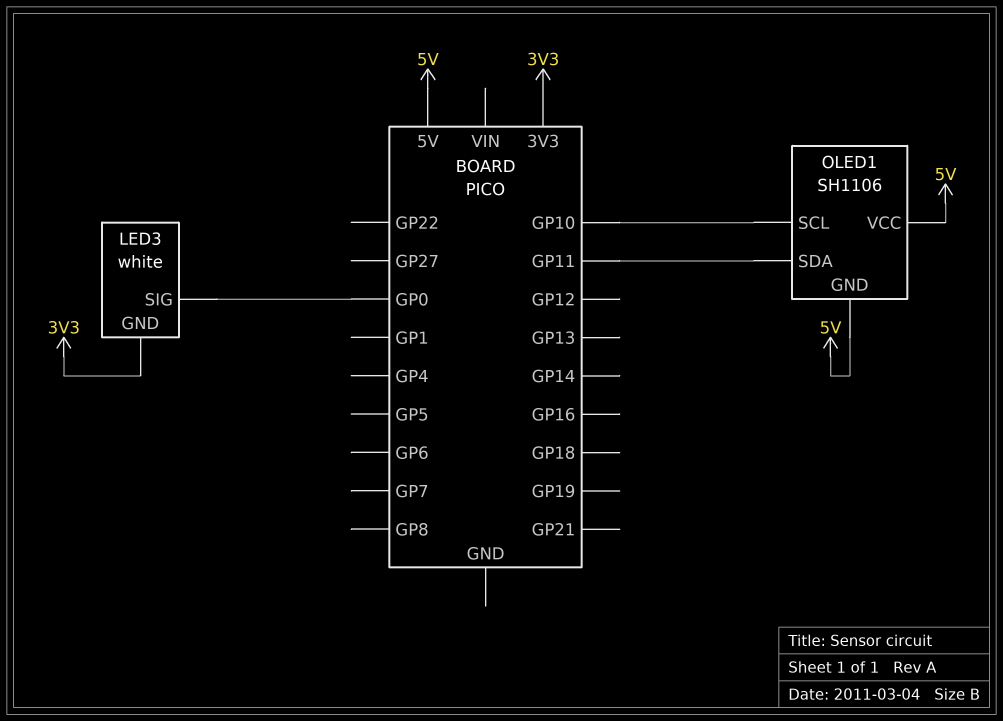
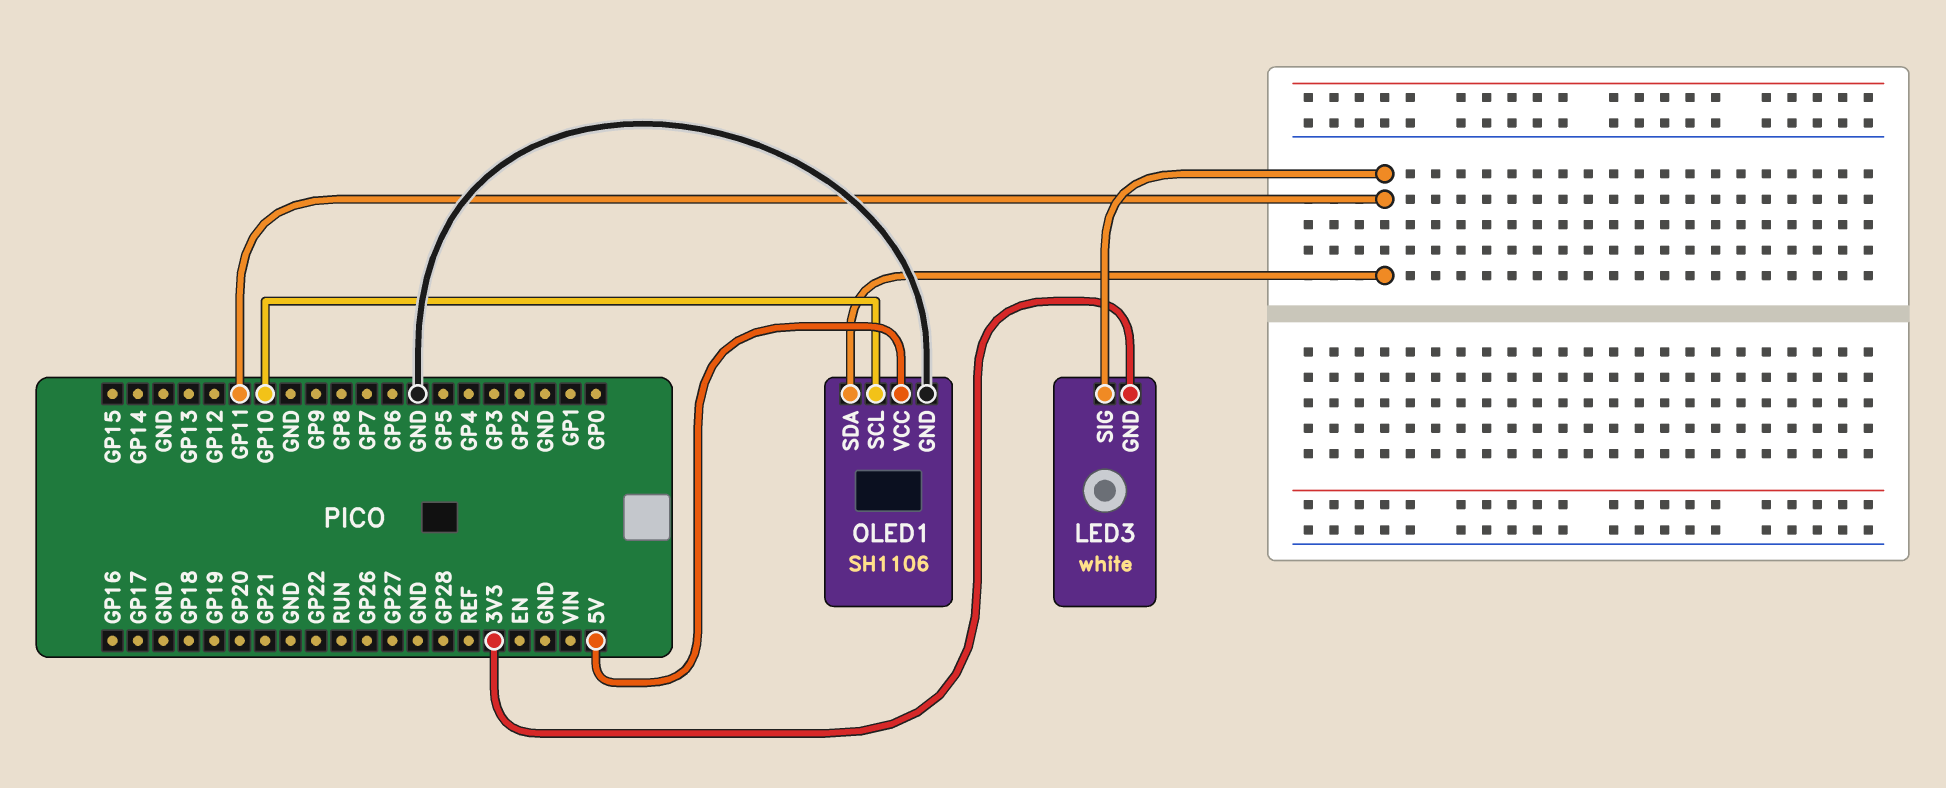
LED3 pin SIG: GP0 -> GP11
OLED1 pin GND: 5V -> GND

